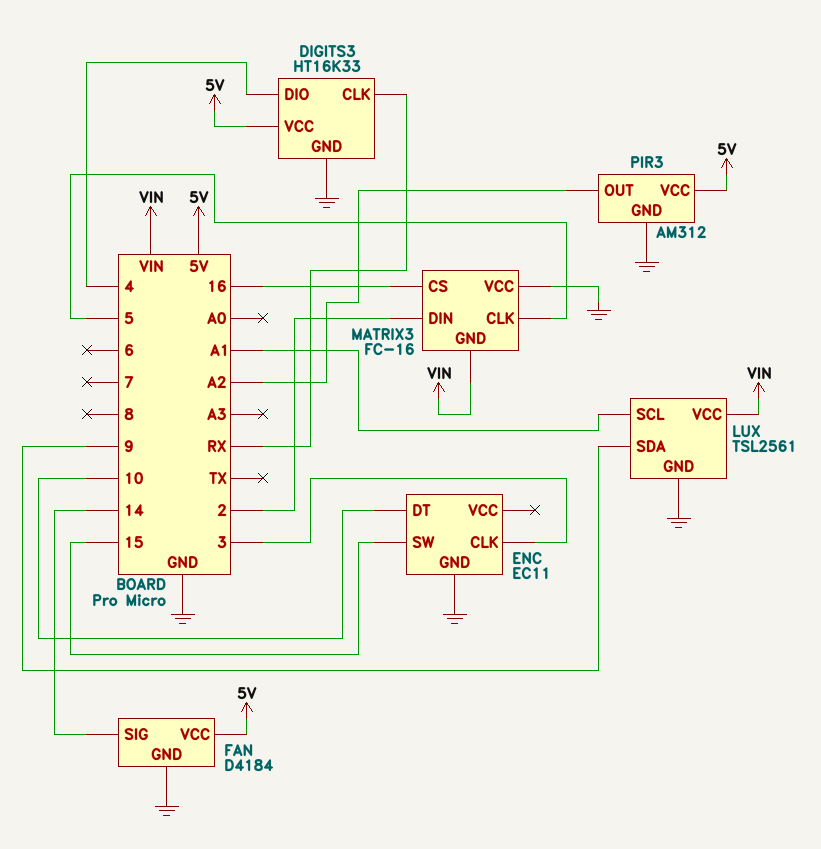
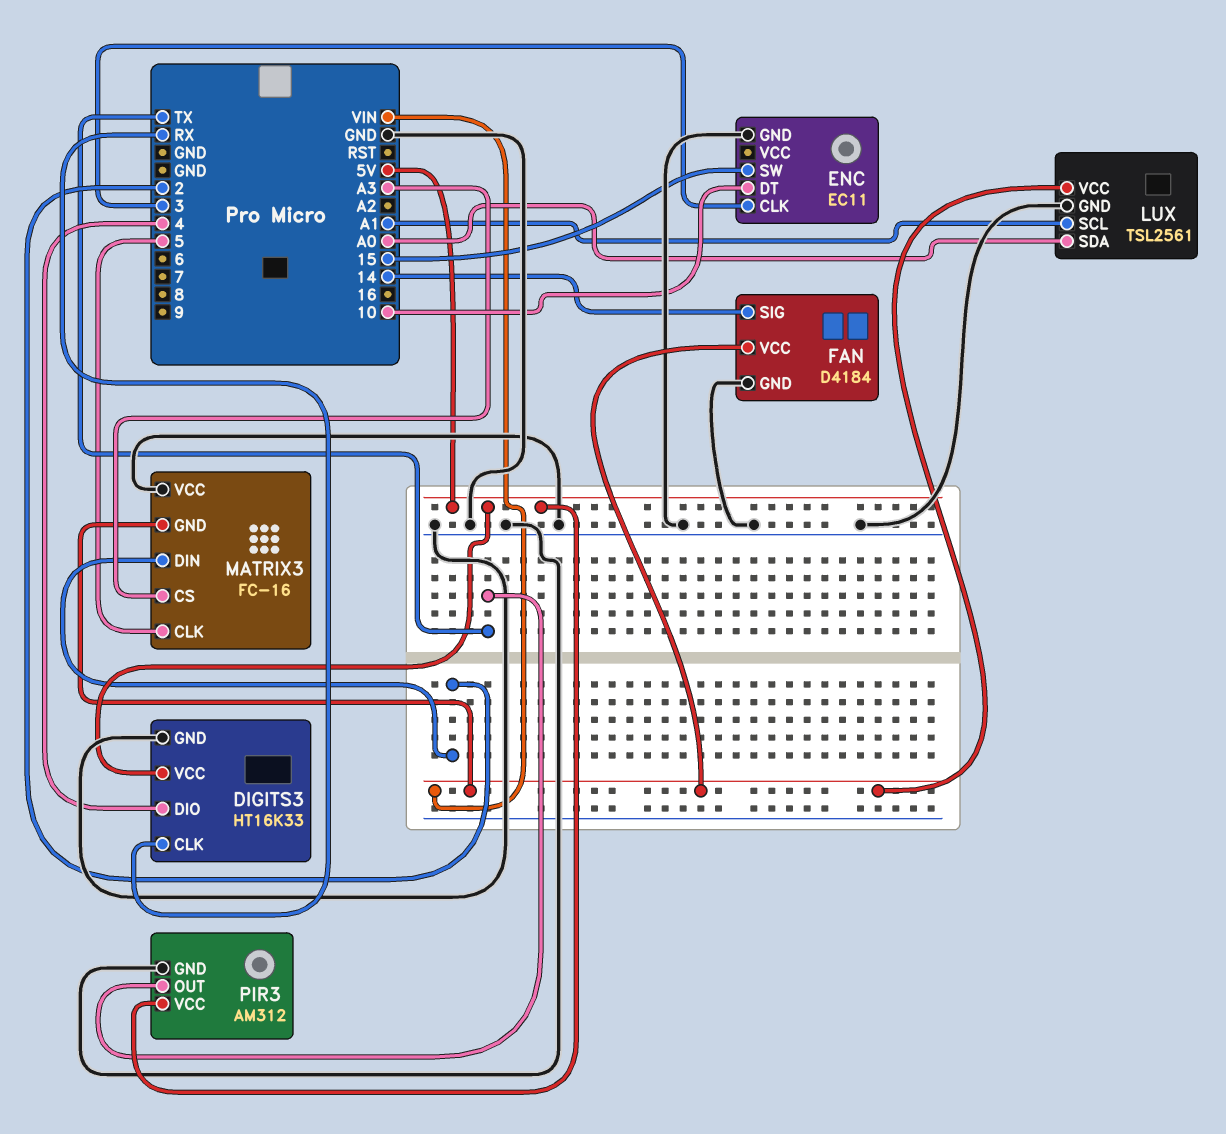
FAN pin VCC: 5V -> VIN
LUX pin SDA: 9 -> A0
MATRIX3 pin CS: 16 -> A3
PIR3 pin OUT: A2 -> TX

